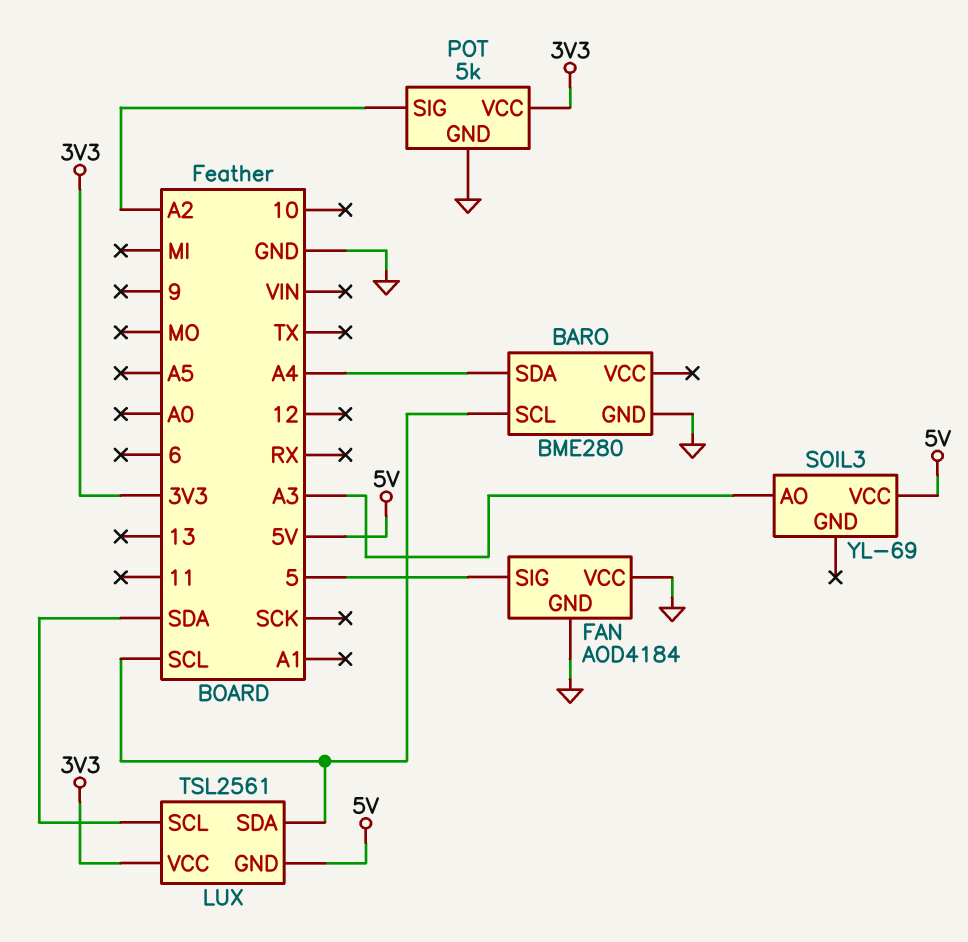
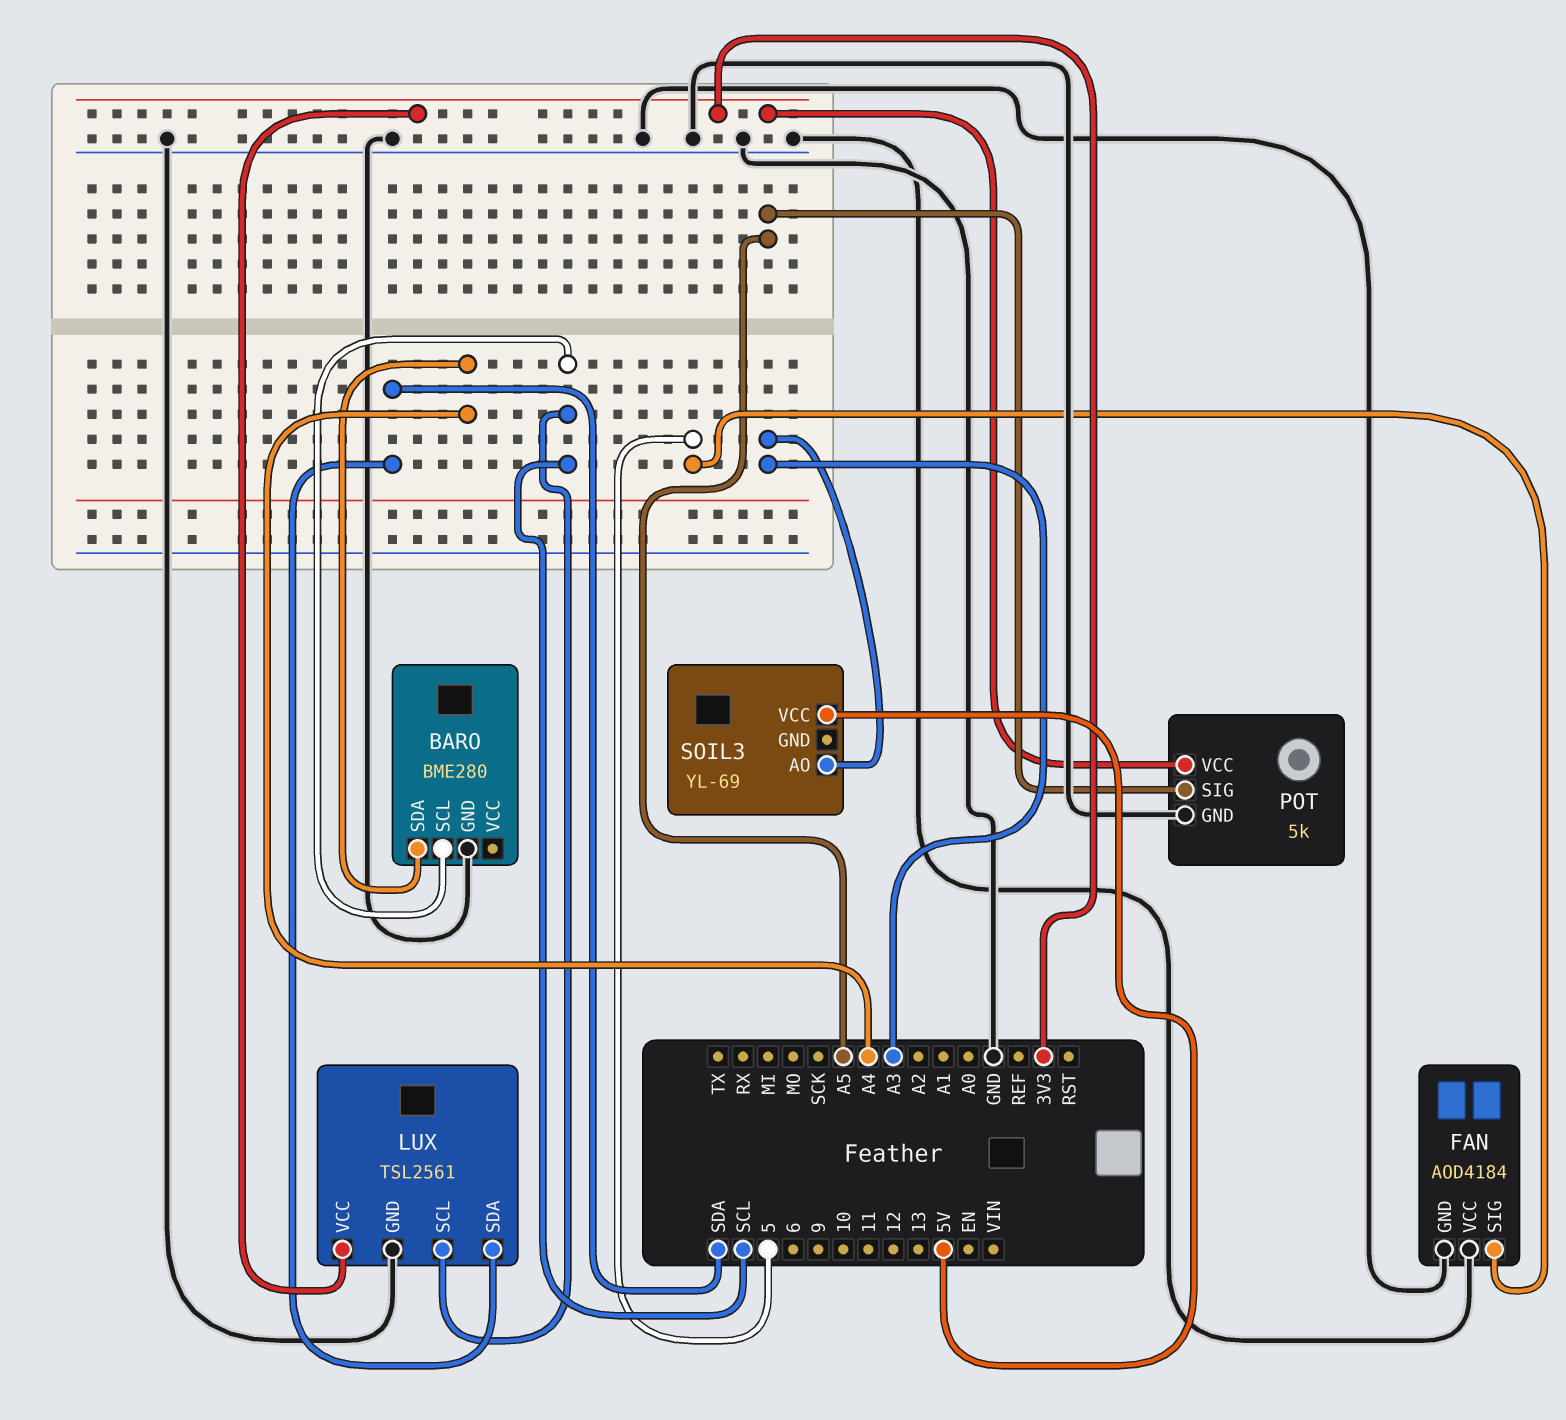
LUX pin GND: 5V -> GND
LUX pin SCL: SDA -> SCL
LUX pin SDA: SCL -> SDA
POT pin SIG: A2 -> A5

